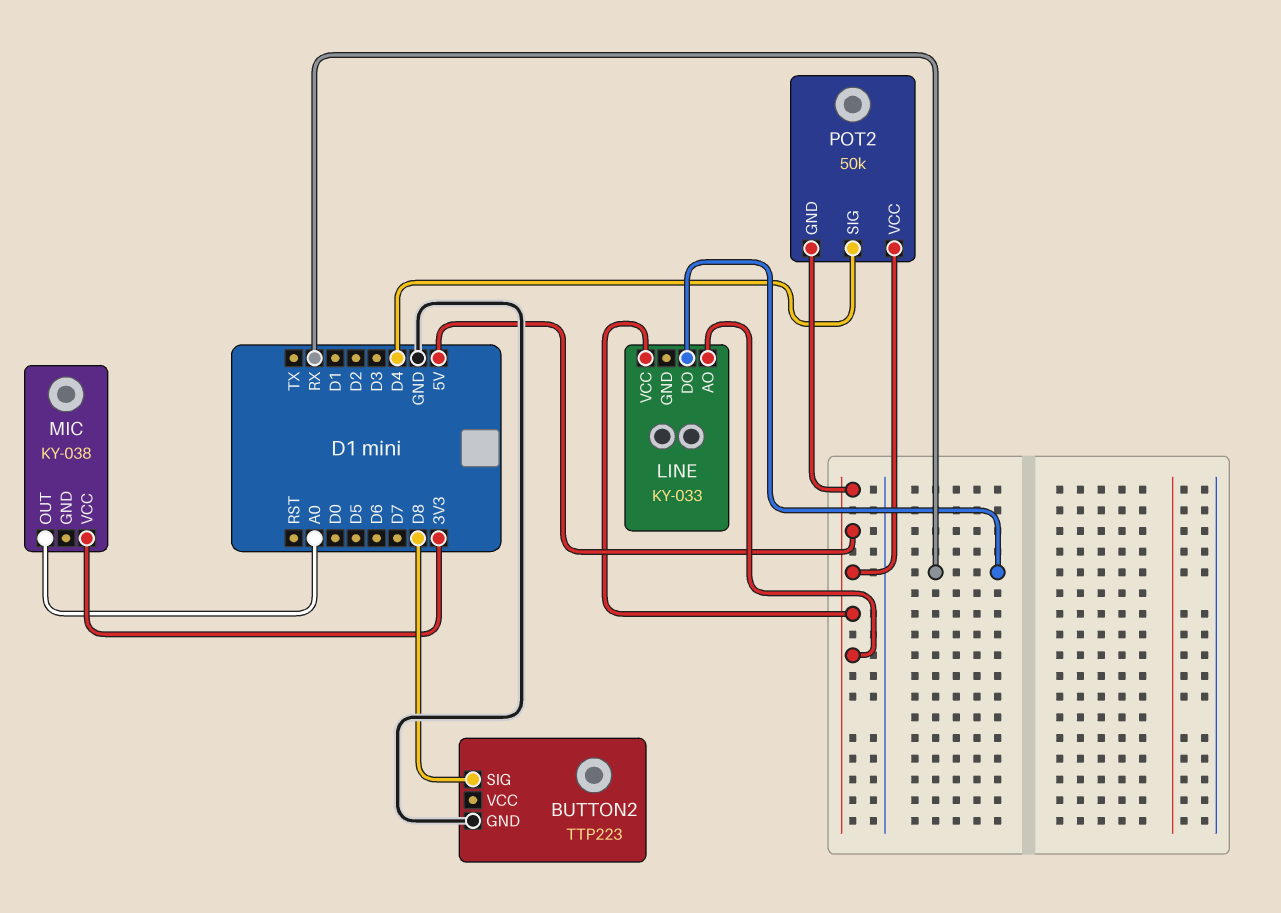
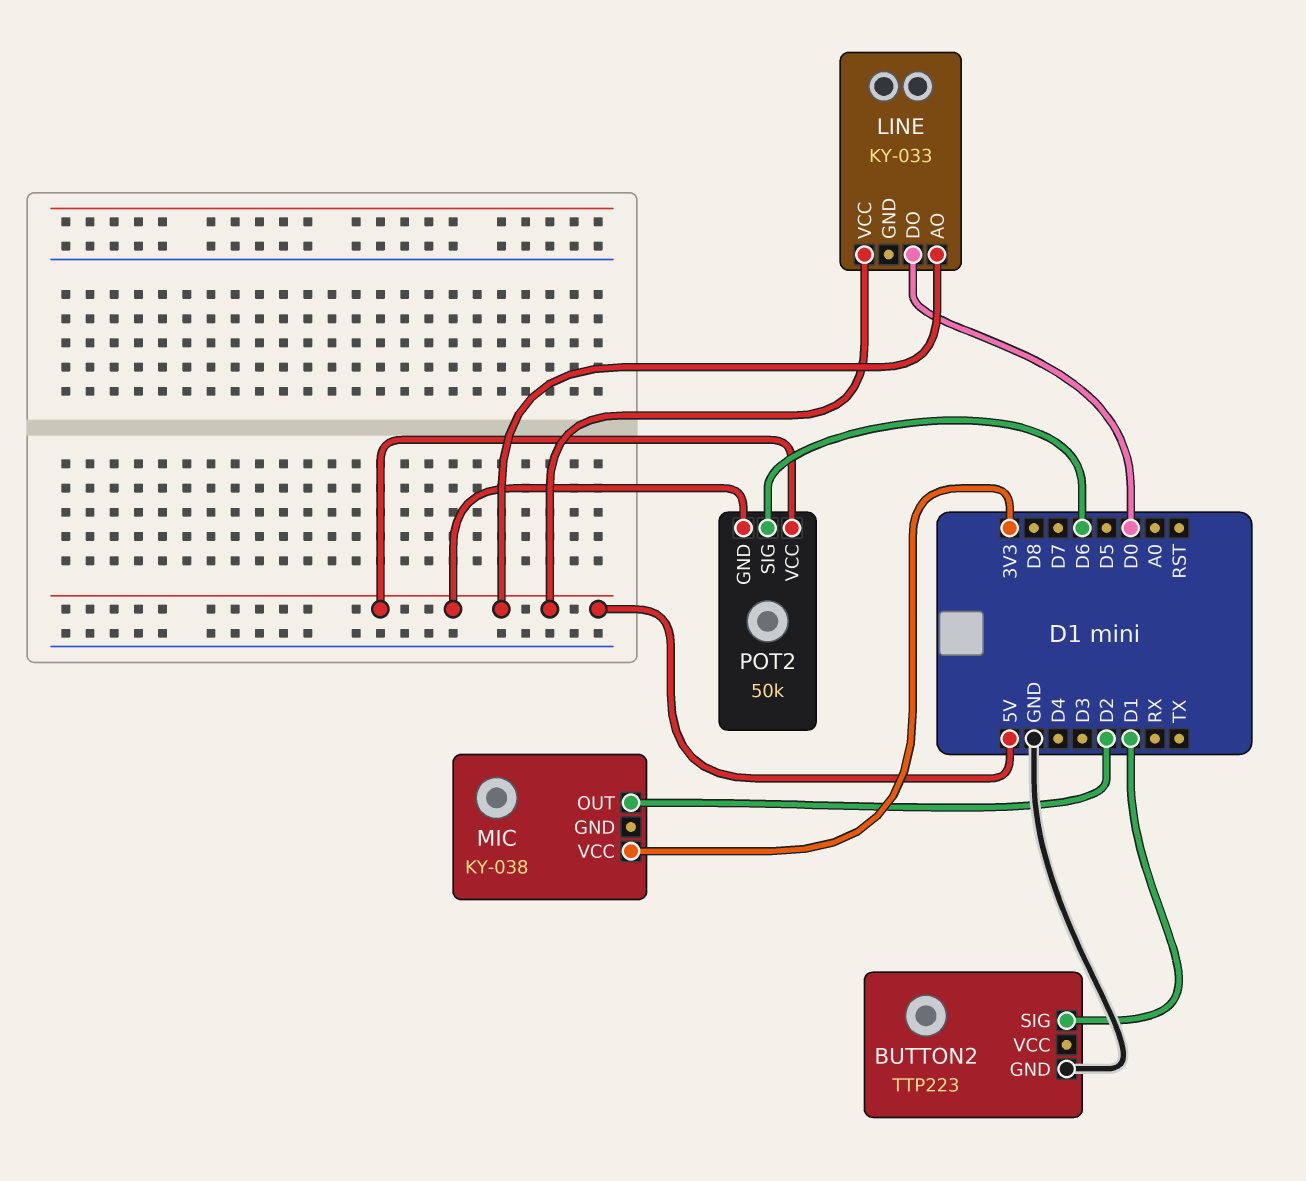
BUTTON2 pin SIG: D8 -> D1
LINE pin DO: RX -> D0
MIC pin OUT: A0 -> D2
POT2 pin SIG: D4 -> D6

